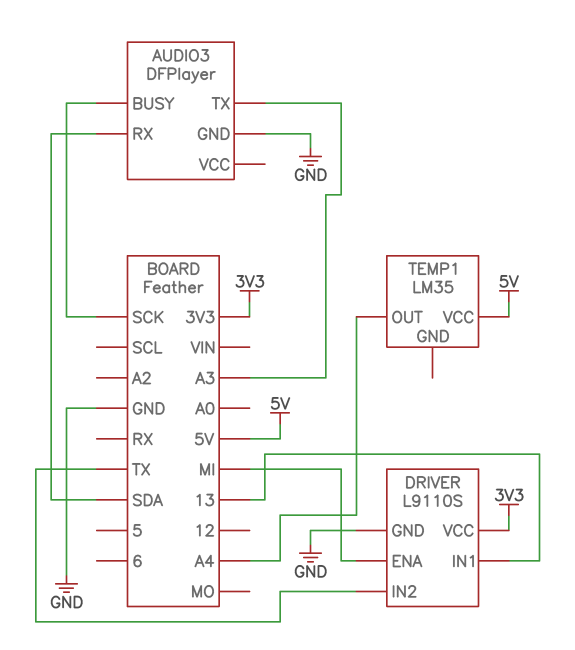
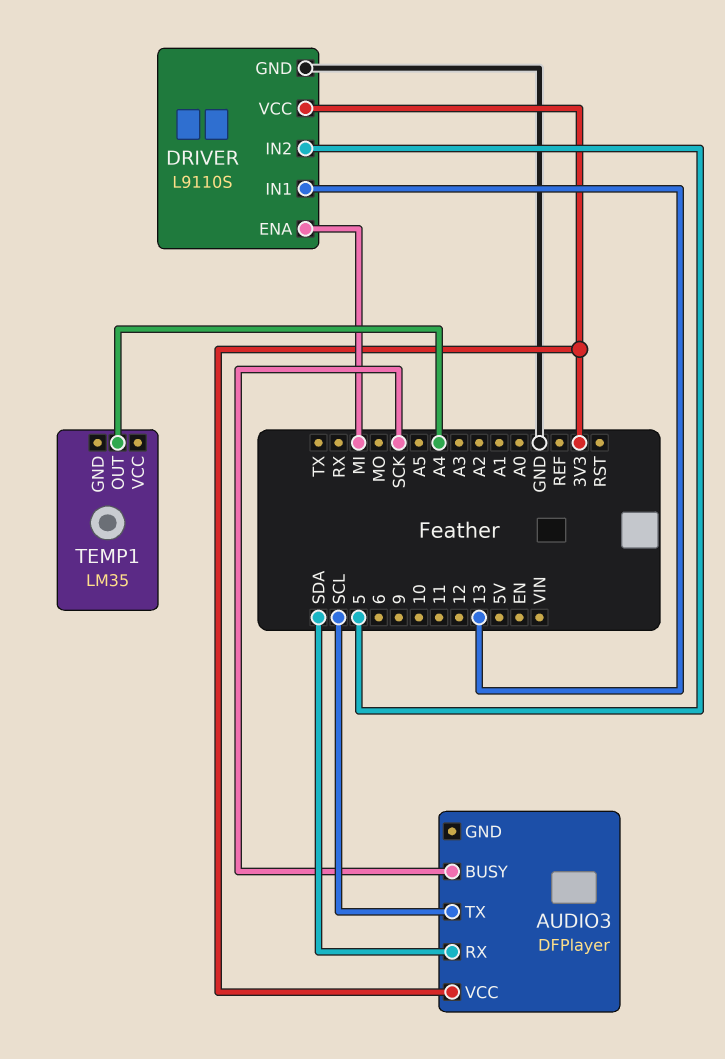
AUDIO3 pin GND: GND -> none
AUDIO3 pin TX: A3 -> SCL
AUDIO3 pin VCC: none -> 3V3
DRIVER pin IN2: TX -> 5
TEMP1 pin VCC: 5V -> none

